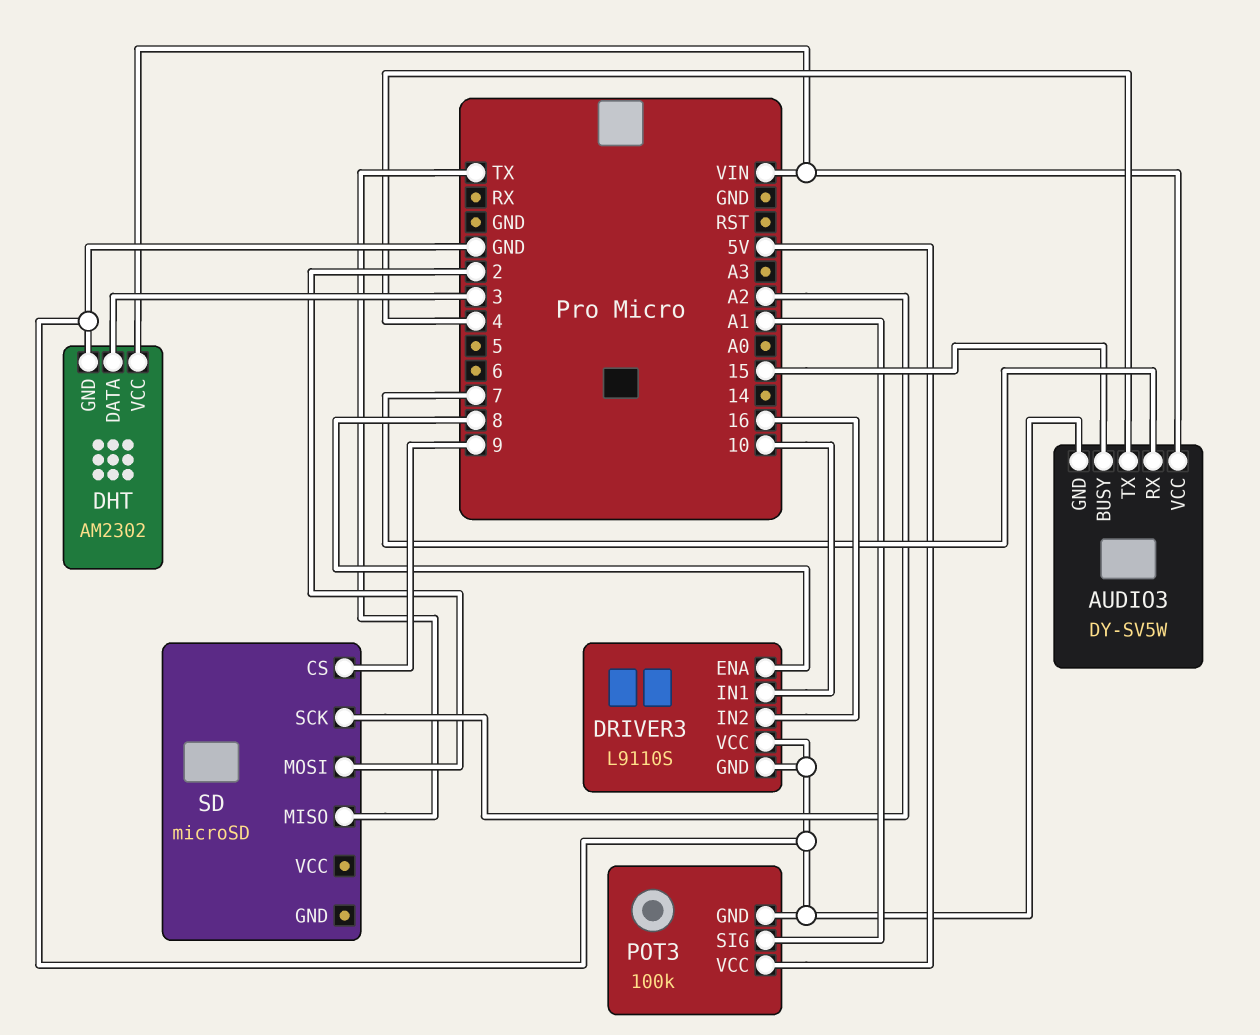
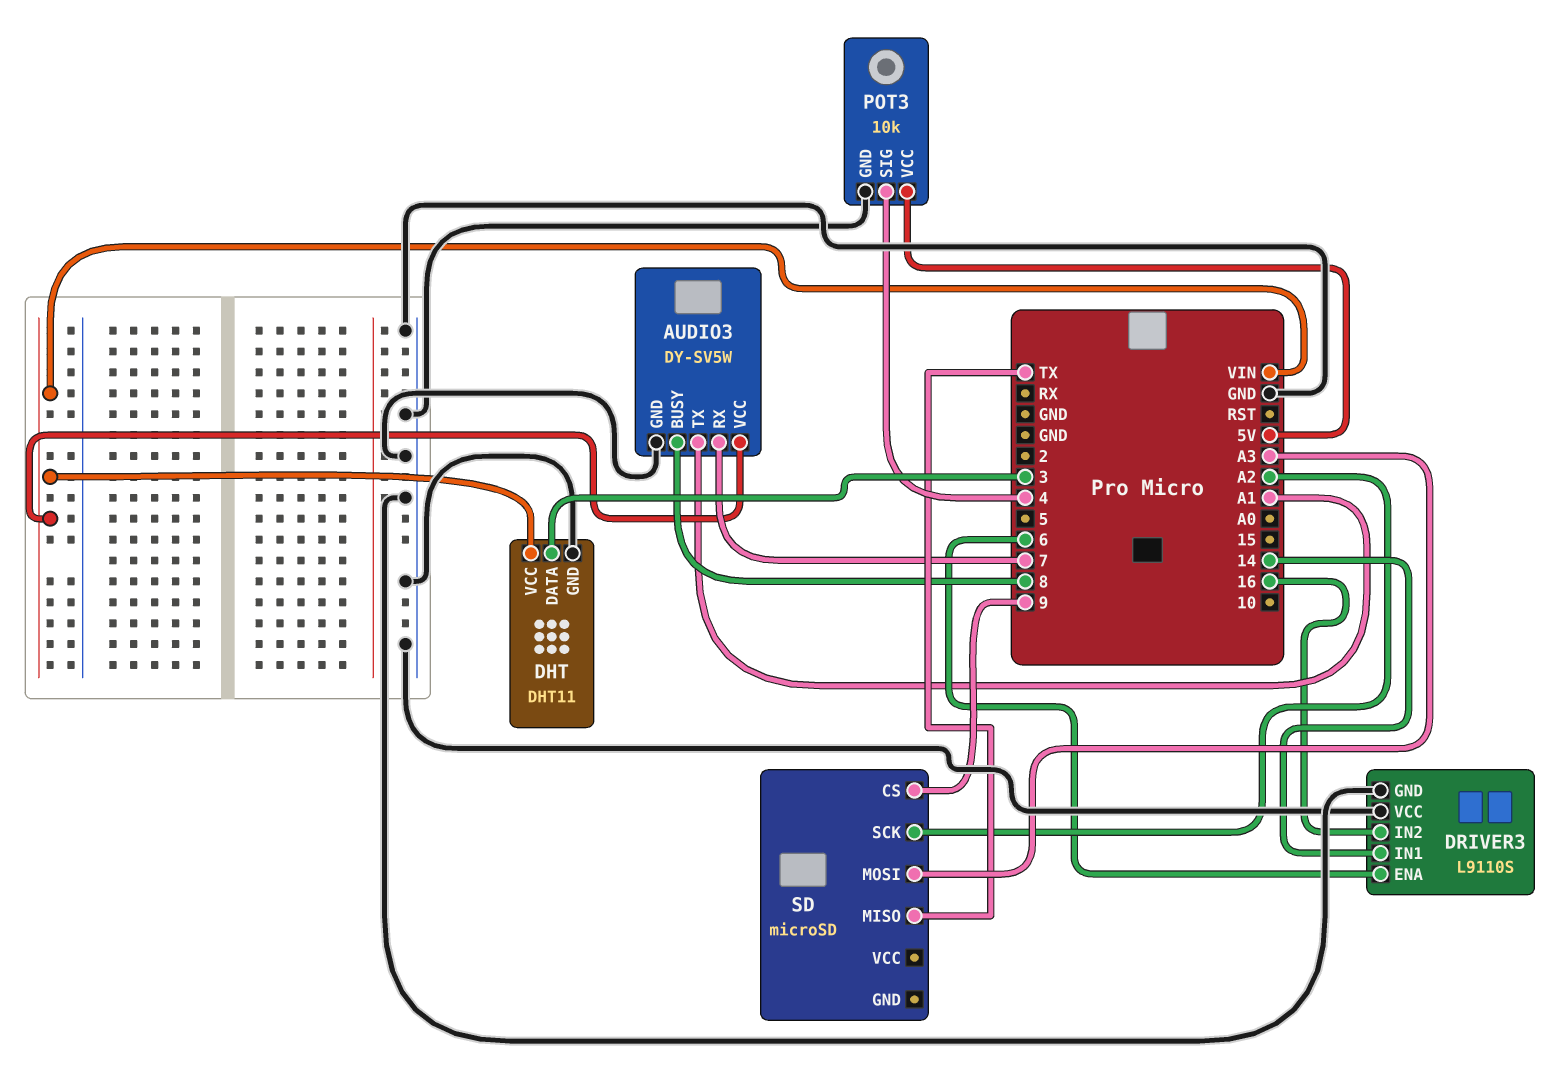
AUDIO3 pin BUSY: 15 -> 8
AUDIO3 pin TX: 4 -> A1
DHT: AM2302 -> DHT11
DRIVER3 pin ENA: 8 -> 6
DRIVER3 pin IN1: 10 -> 14
POT3: 100k -> 10k
POT3 pin SIG: A1 -> 4
SD pin MOSI: 2 -> A3

